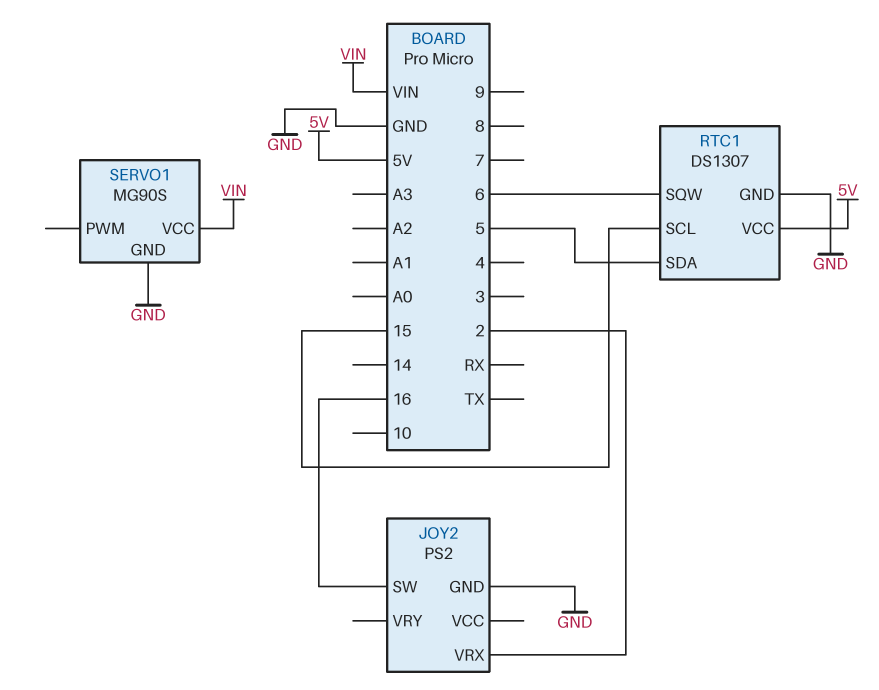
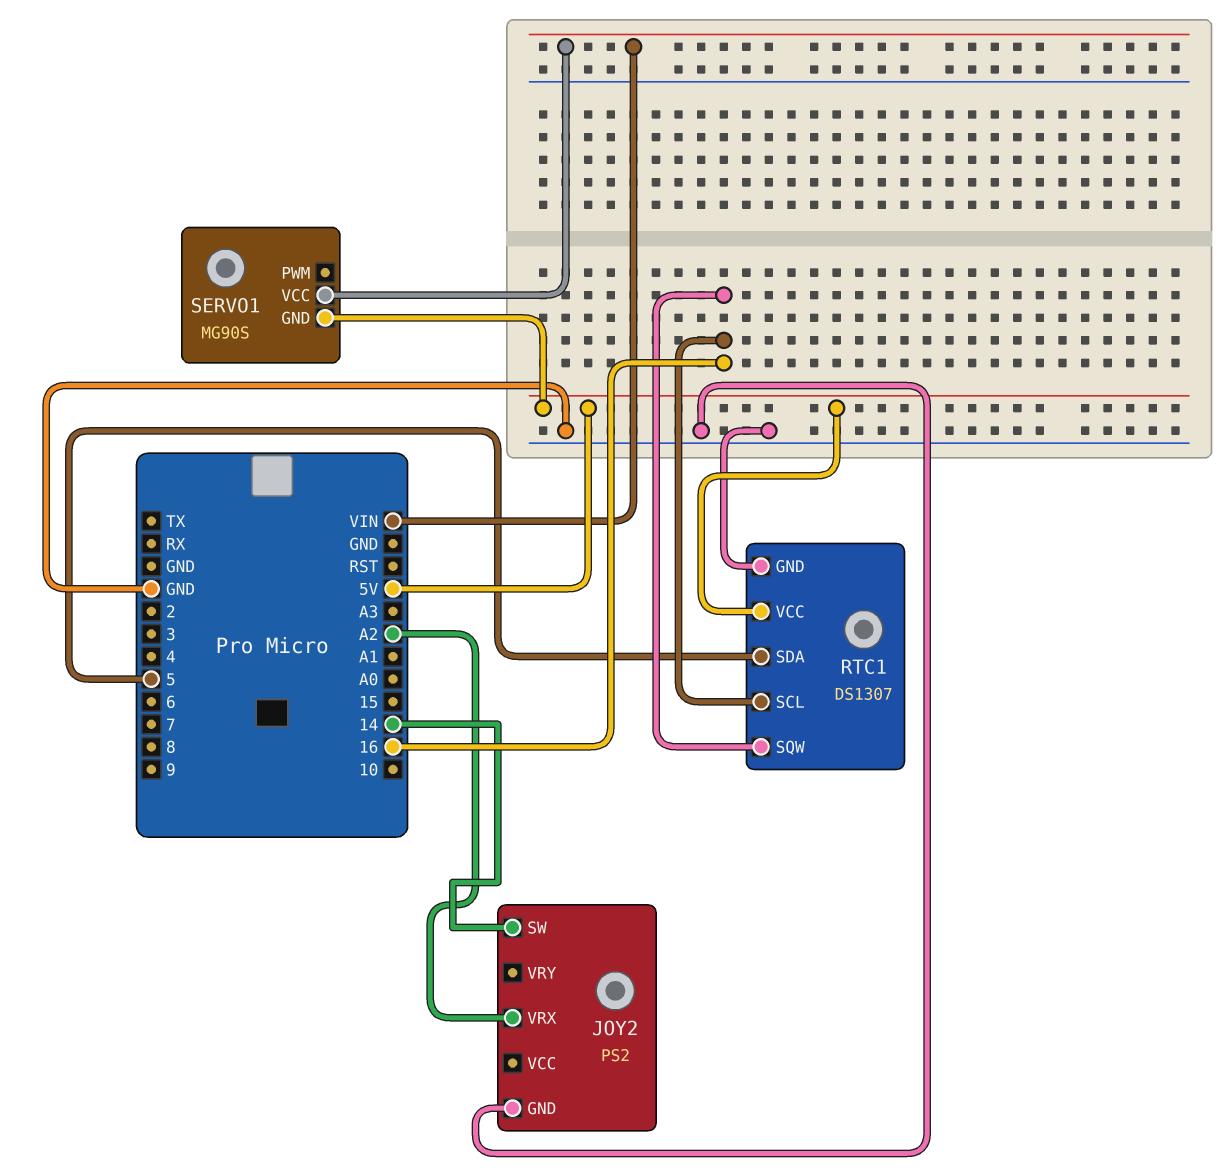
JOY2 pin SW: 16 -> 14
JOY2 pin VRX: 2 -> A2
RTC1 pin SCL: 15 -> 16
RTC1 pin SQW: 6 -> 16
SERVO1 pin GND: GND -> 5V

